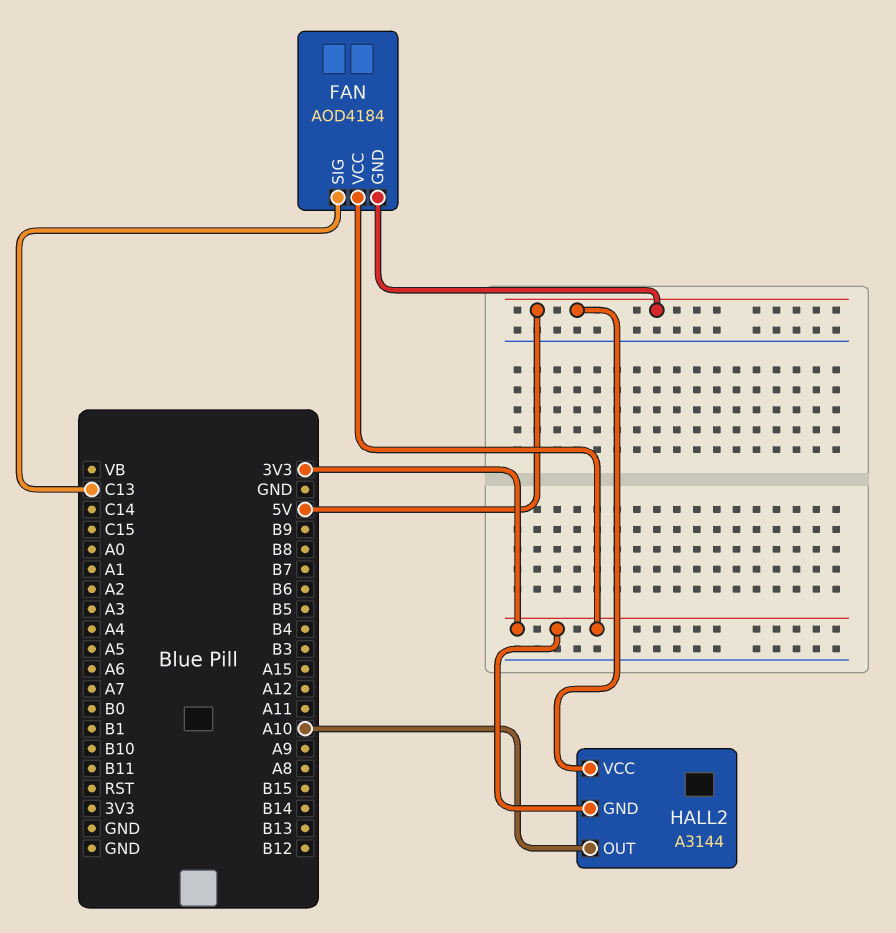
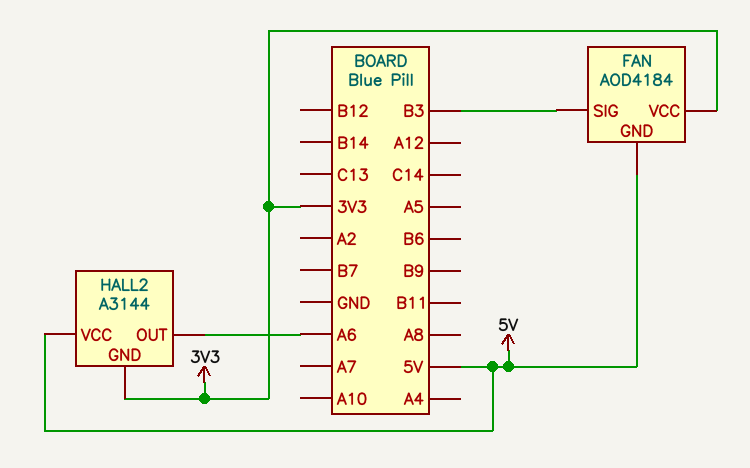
FAN pin SIG: C13 -> B3
HALL2 pin OUT: A10 -> A6

